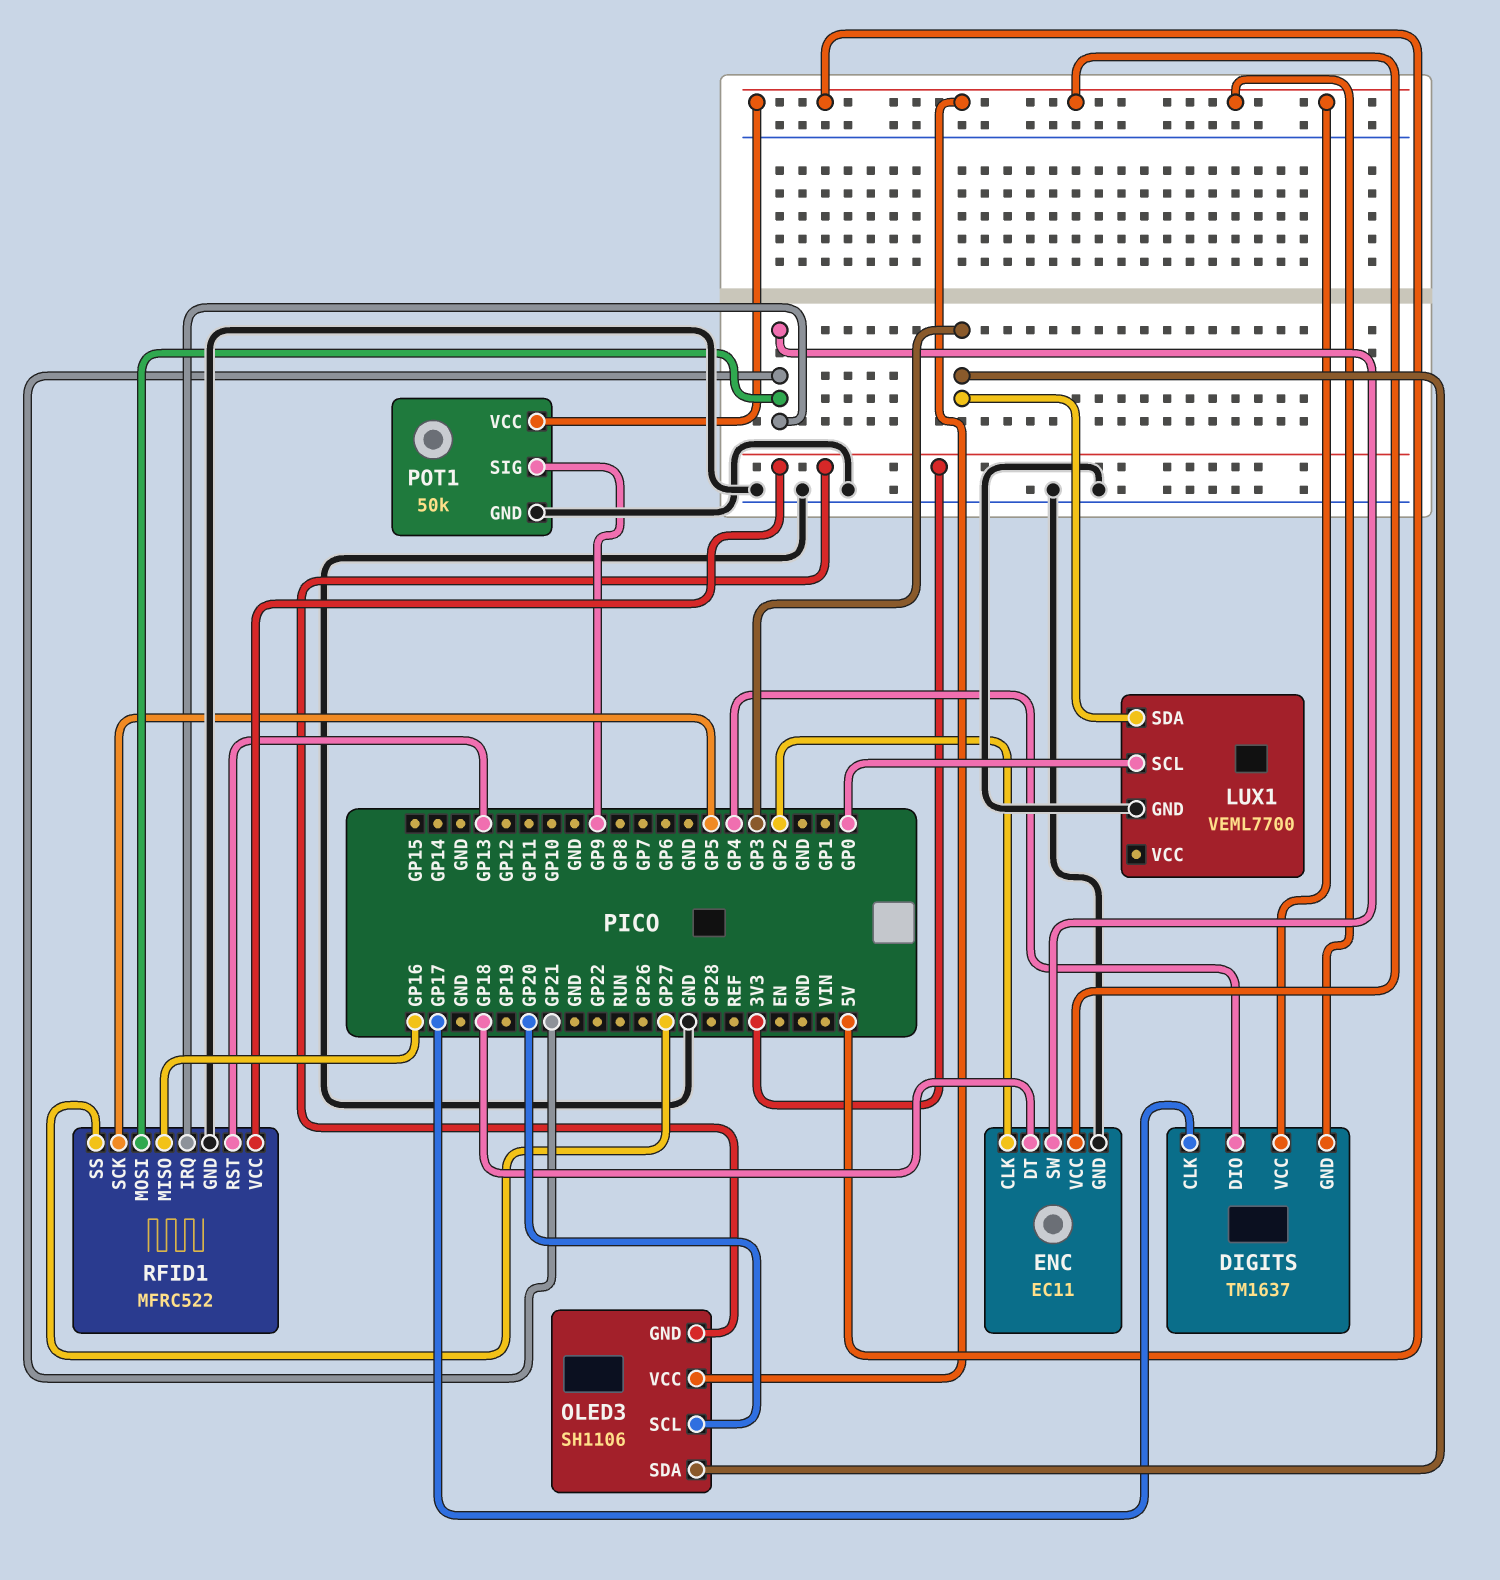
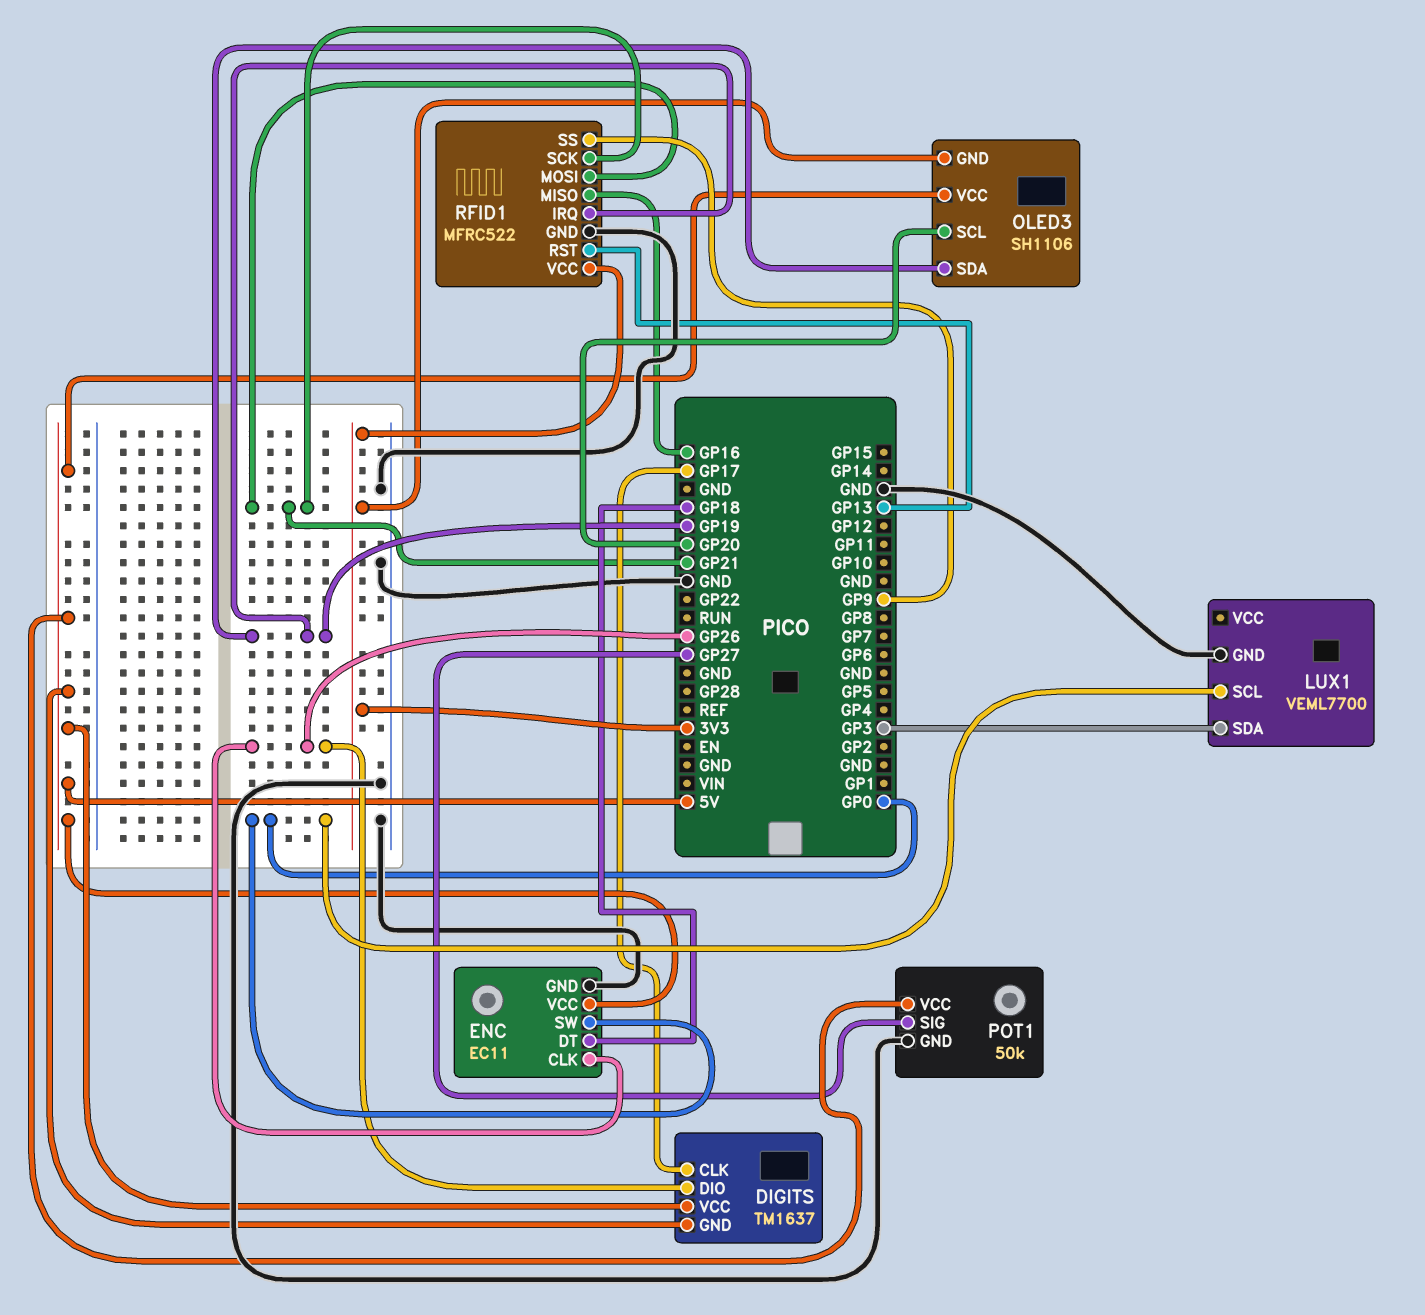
DIGITS pin DIO: GP4 -> GP26
ENC pin CLK: GP2 -> GP26
ENC pin SW: GP21 -> GP0
OLED3 pin SDA: GP3 -> GP19
POT1 pin SIG: GP9 -> GP27
RFID1 pin IRQ: GP21 -> GP19
RFID1 pin SCK: GP5 -> GP21
RFID1 pin SS: GP27 -> GP9

